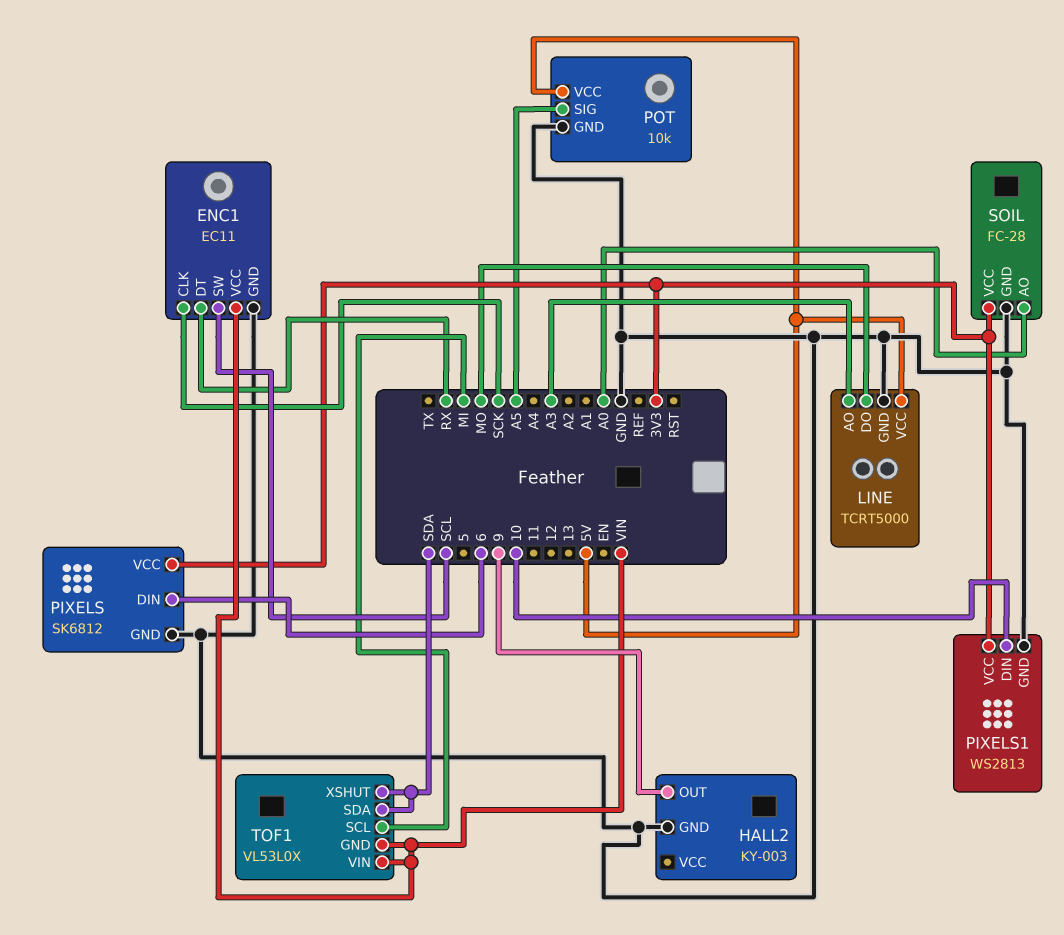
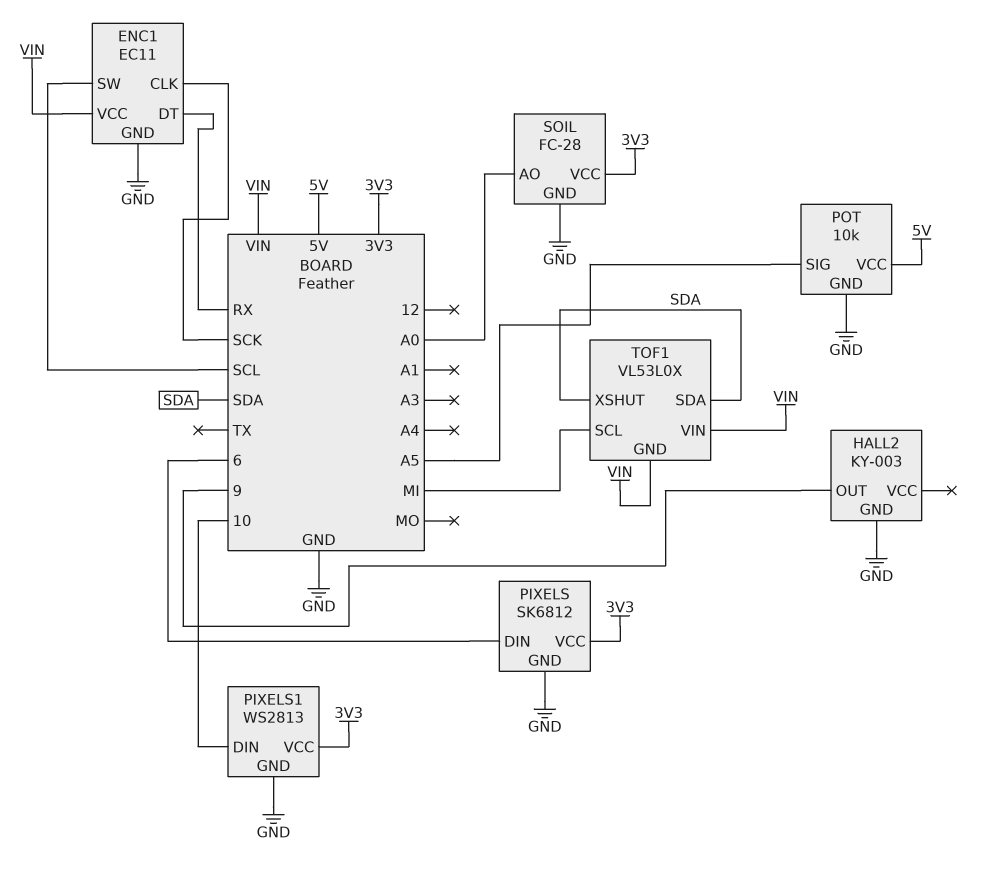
LINE: TCRT5000 -> none
LINE pin AO: A3 -> none
LINE pin DO: MO -> none
LINE pin GND: GND -> none
LINE pin VCC: 5V -> none

